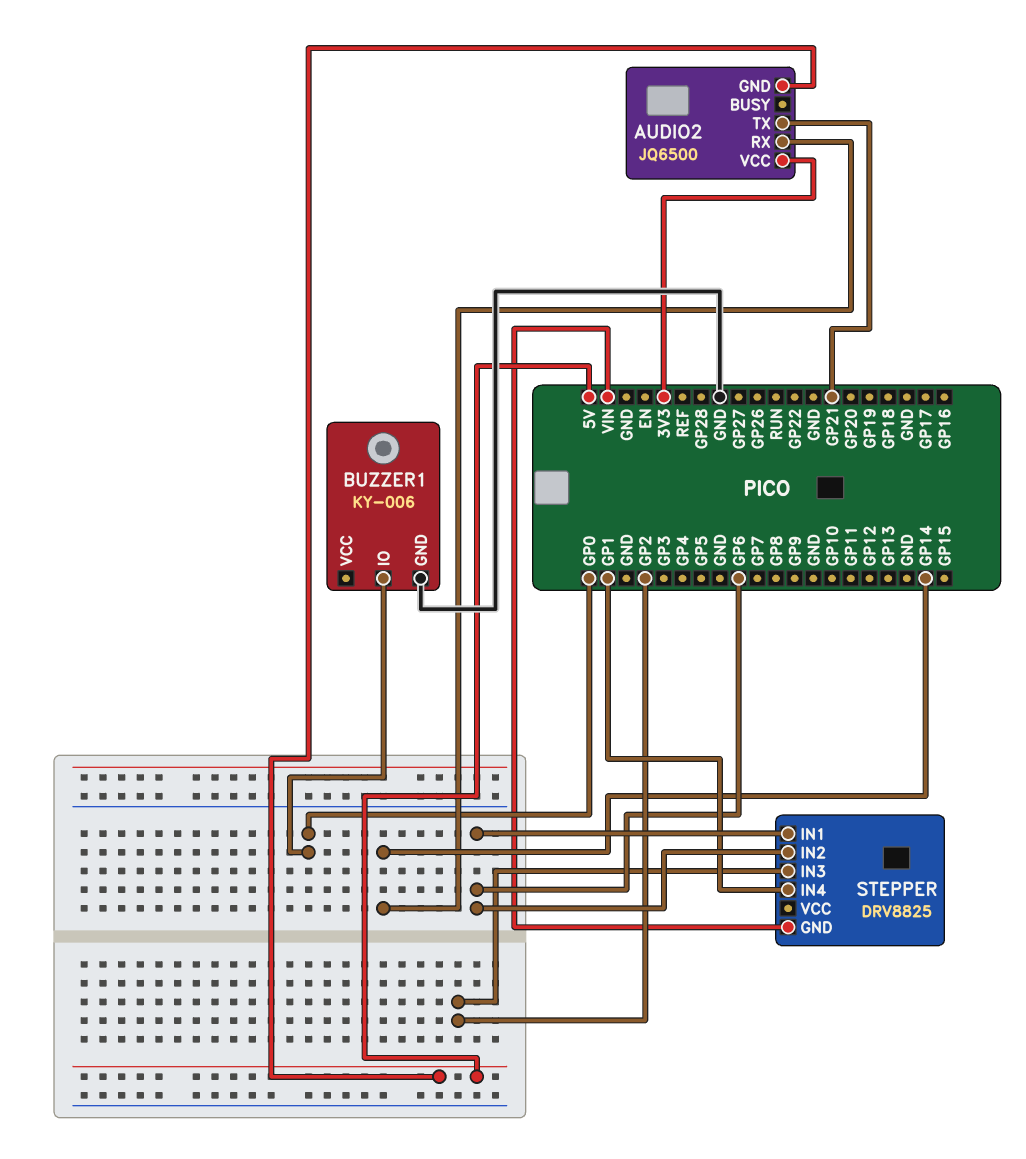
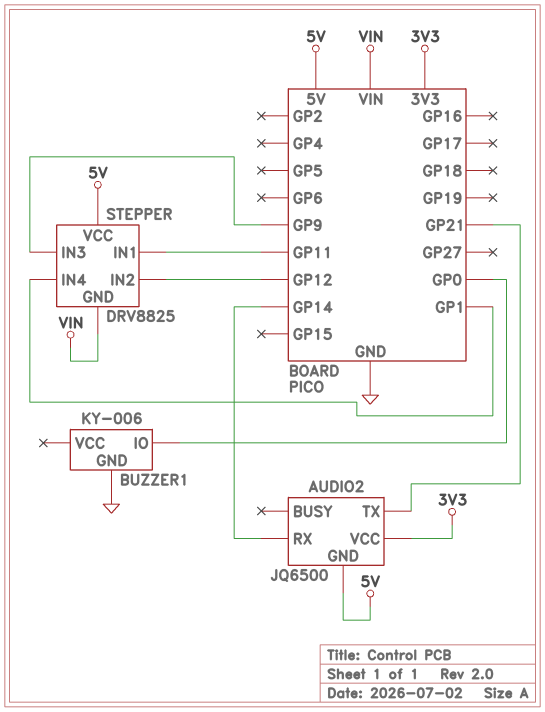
STEPPER pin IN1: GP6 -> GP11
STEPPER pin IN2: GP6 -> GP12
STEPPER pin IN3: GP2 -> GP9
STEPPER pin VCC: none -> 5V

